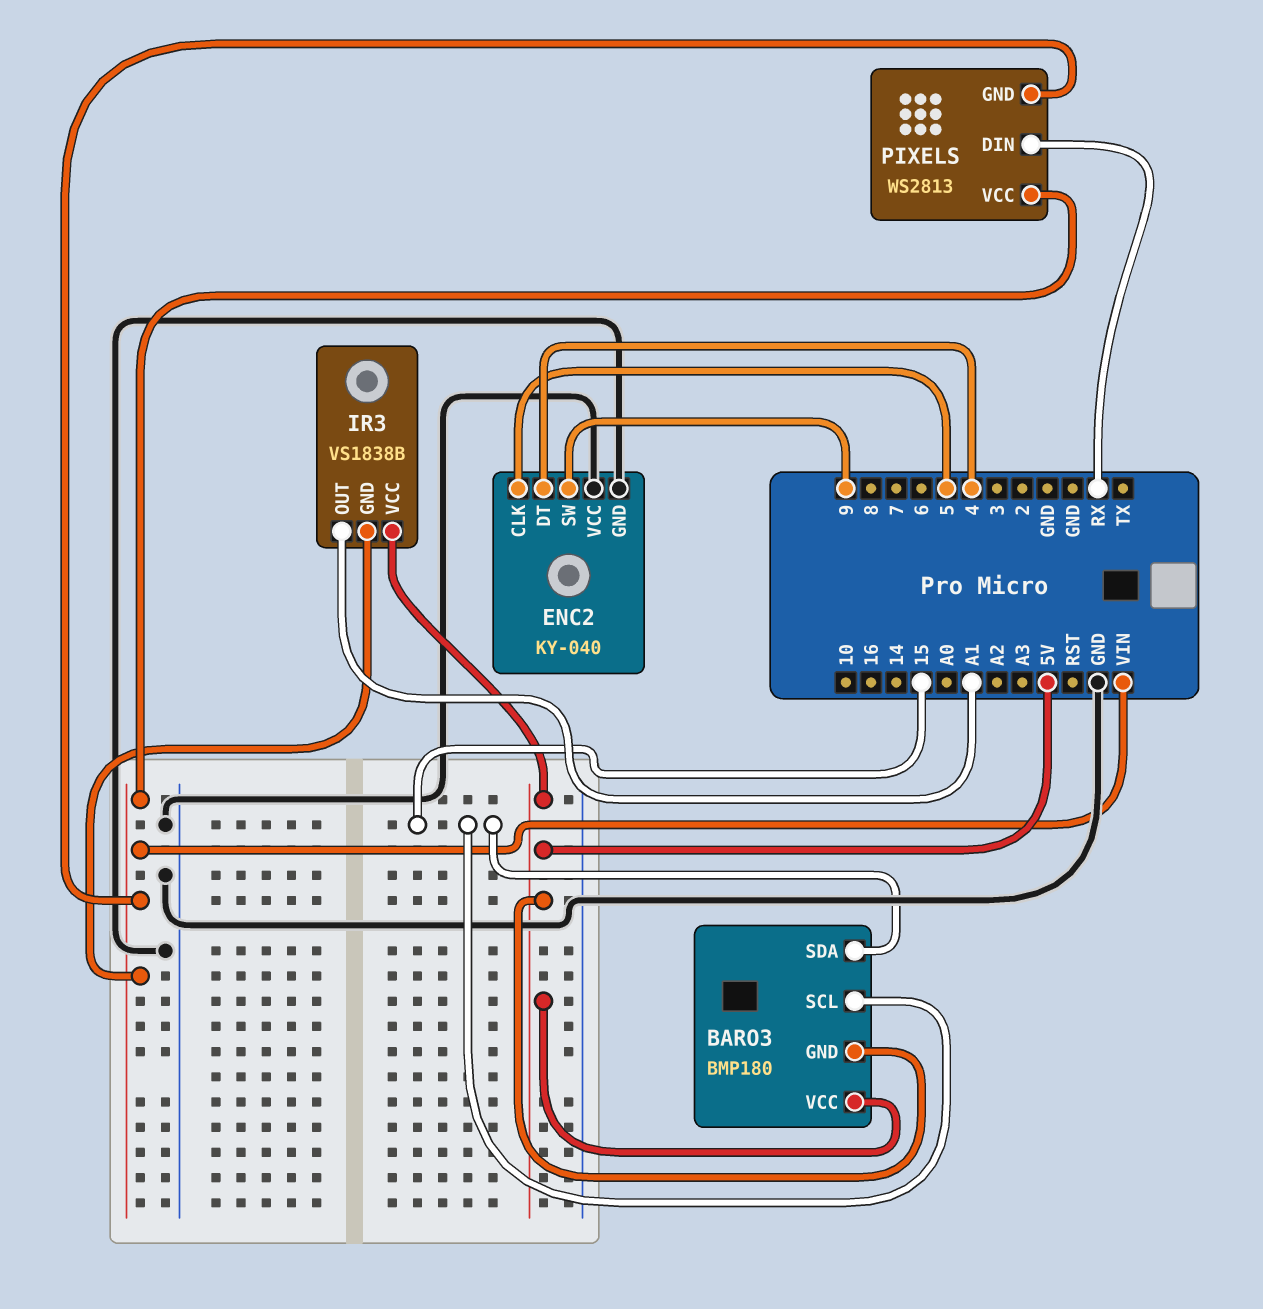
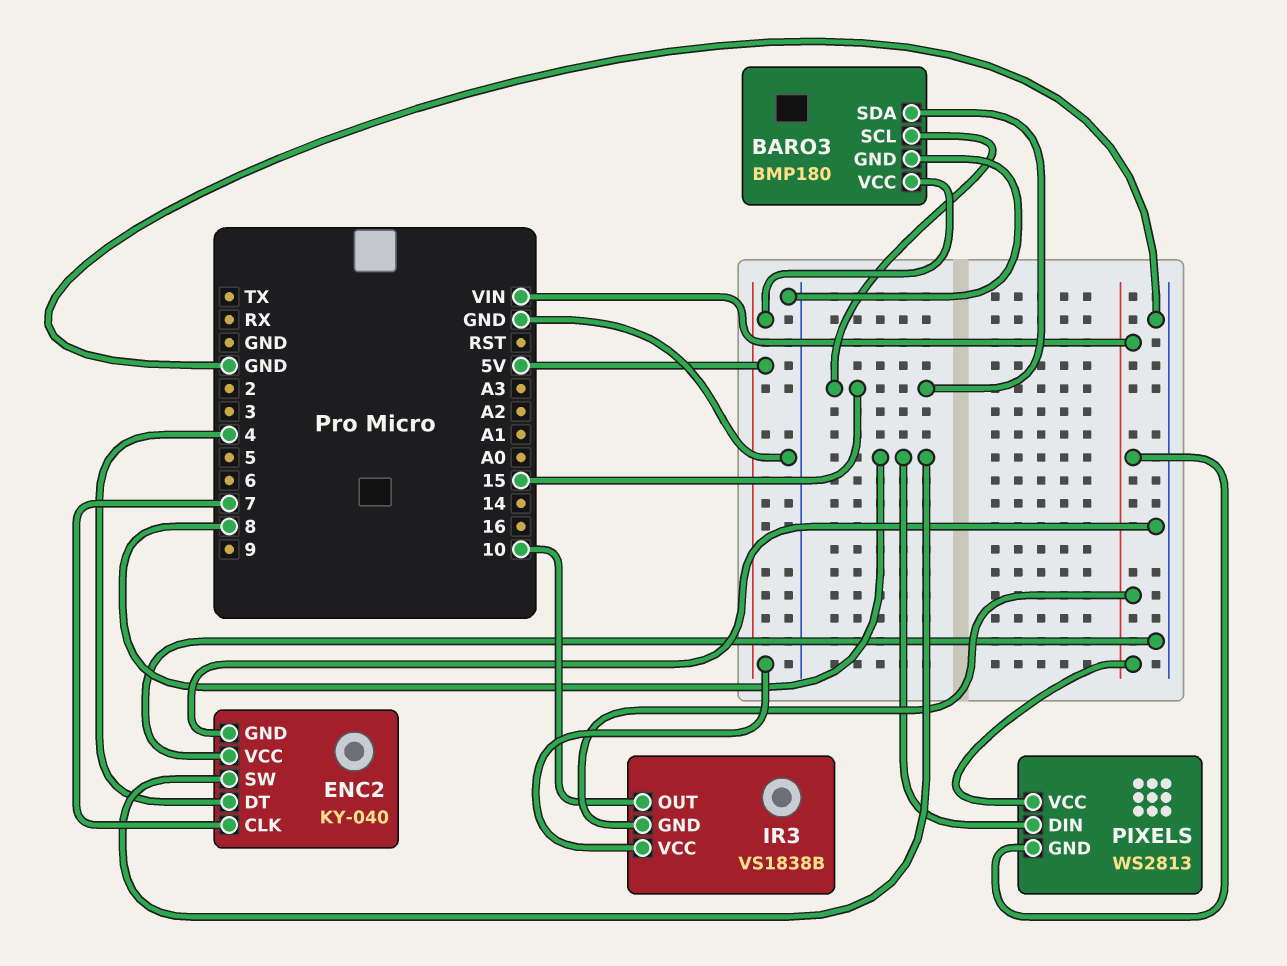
BARO3 pin GND: 5V -> GND
ENC2 pin CLK: 5 -> 7
ENC2 pin SW: 9 -> 8
IR3 pin OUT: A1 -> 10
PIXELS pin DIN: RX -> 8

